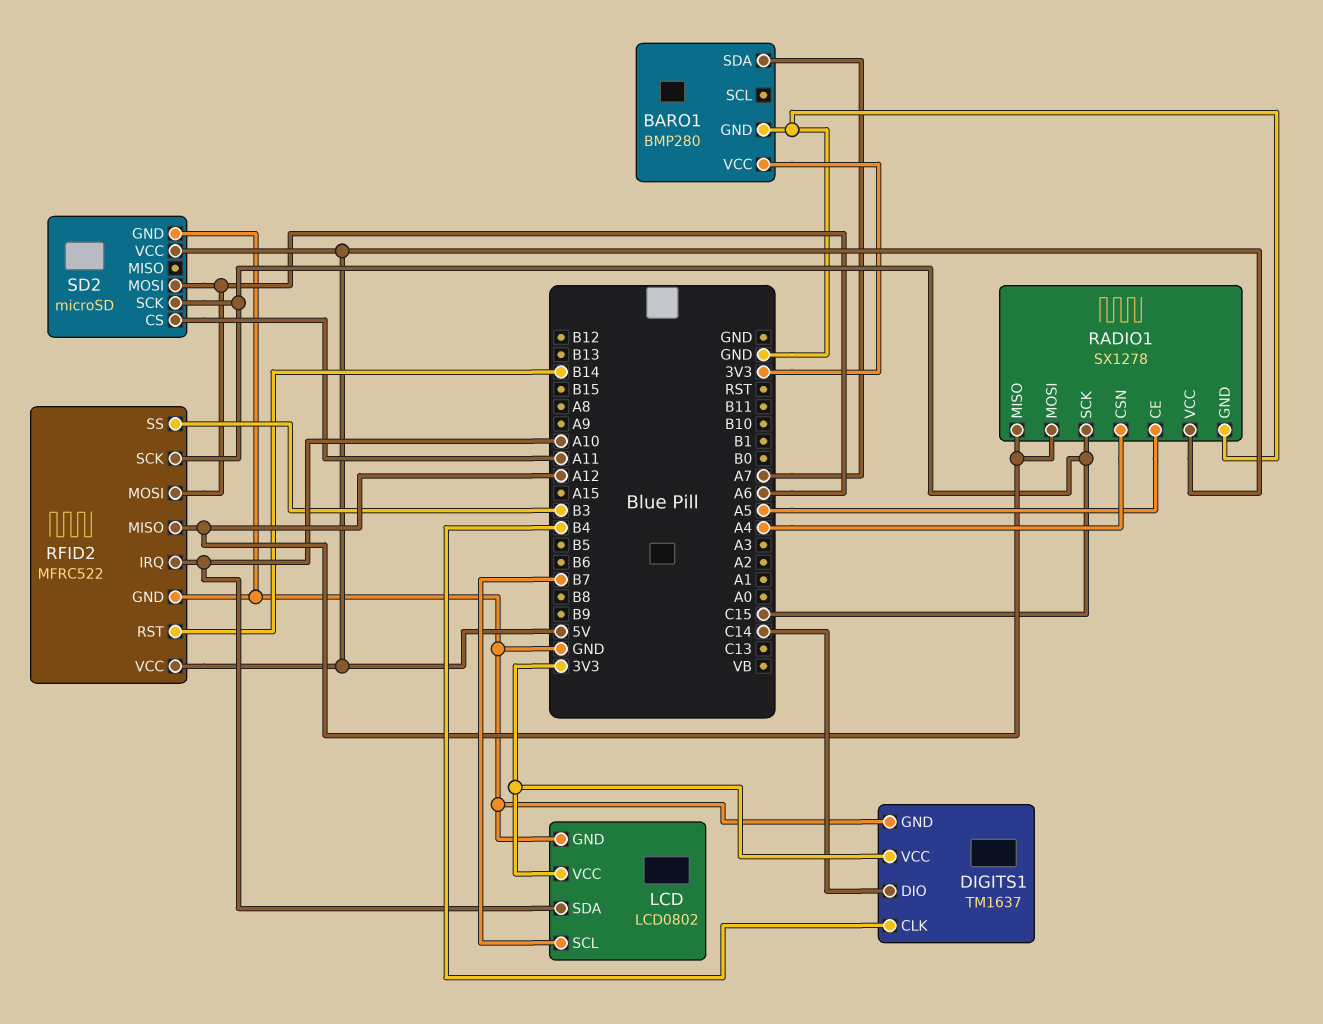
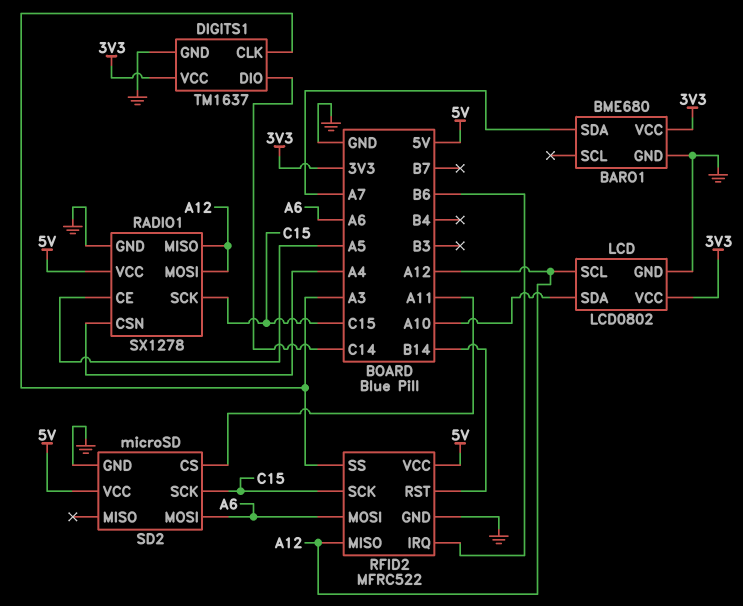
BARO1: BMP280 -> BME680
DIGITS1 pin CLK: B4 -> A3
LCD pin SCL: B7 -> A12
RFID2 pin IRQ: A10 -> B6
RFID2 pin SS: B3 -> A3

